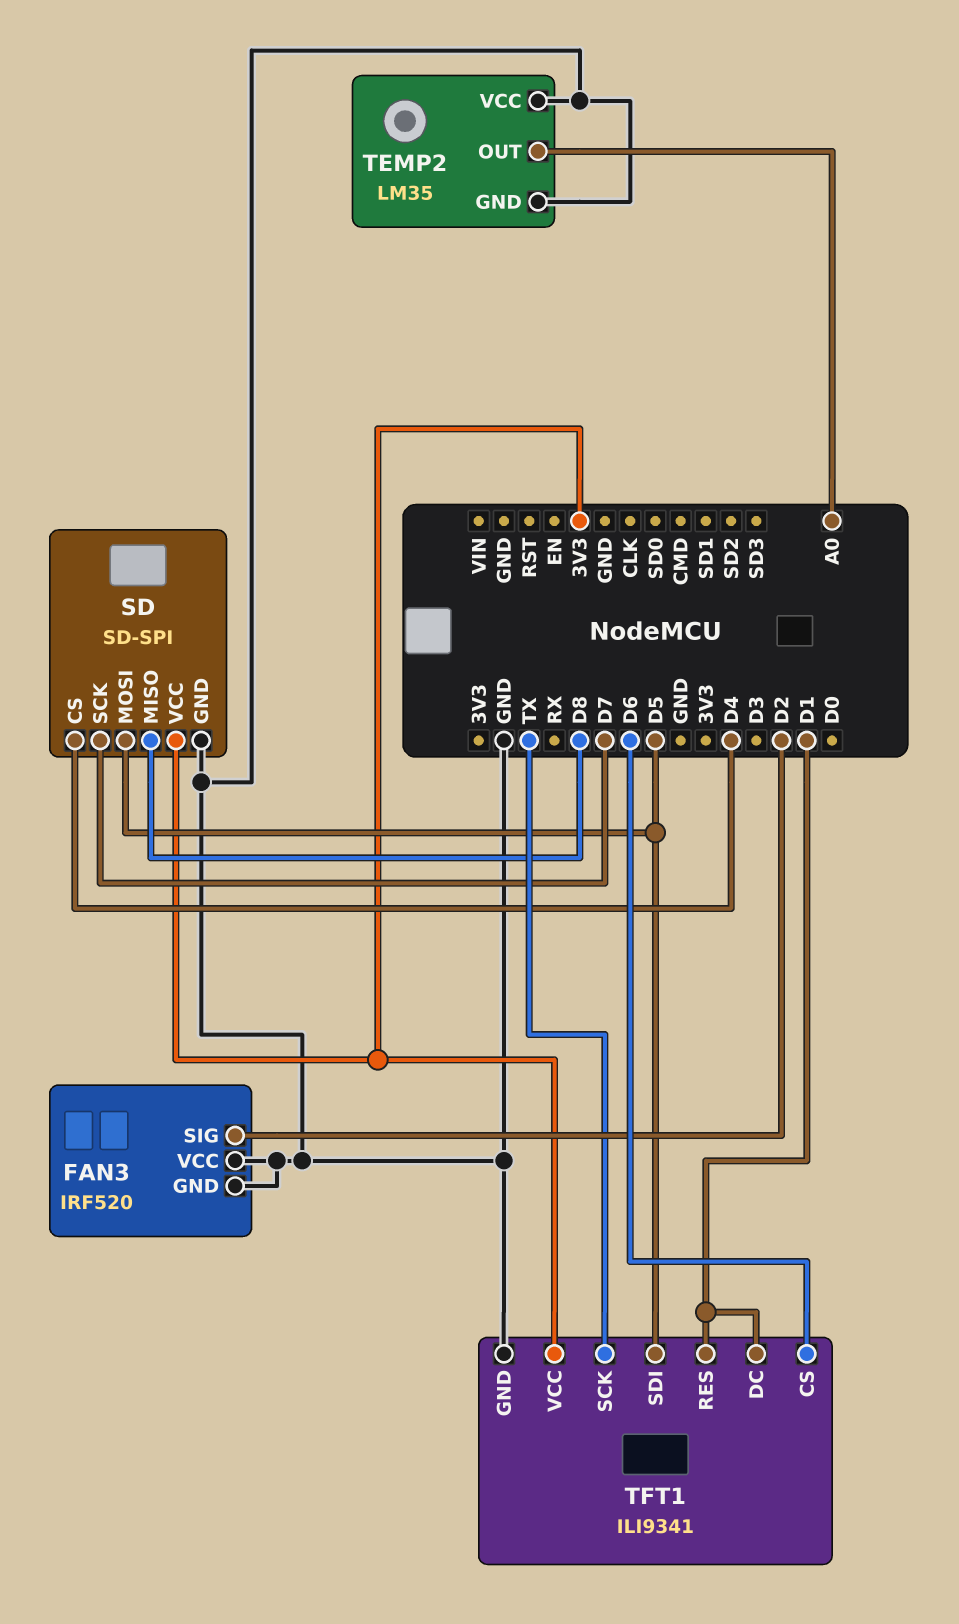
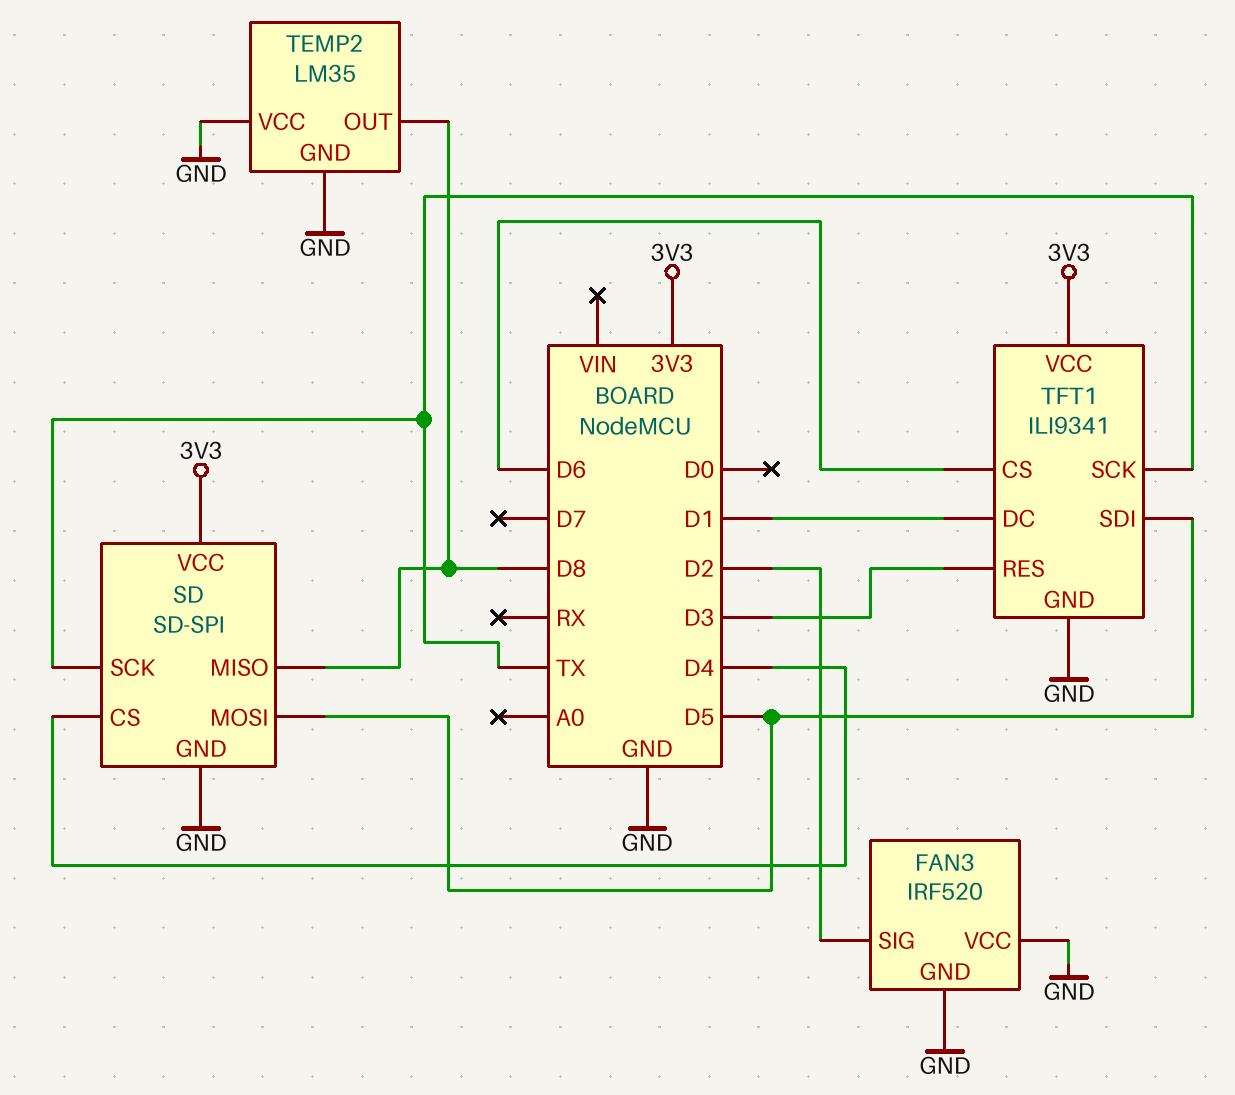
SD pin SCK: D7 -> TX
TEMP2 pin OUT: A0 -> D8
TFT1 pin RES: D1 -> D3

